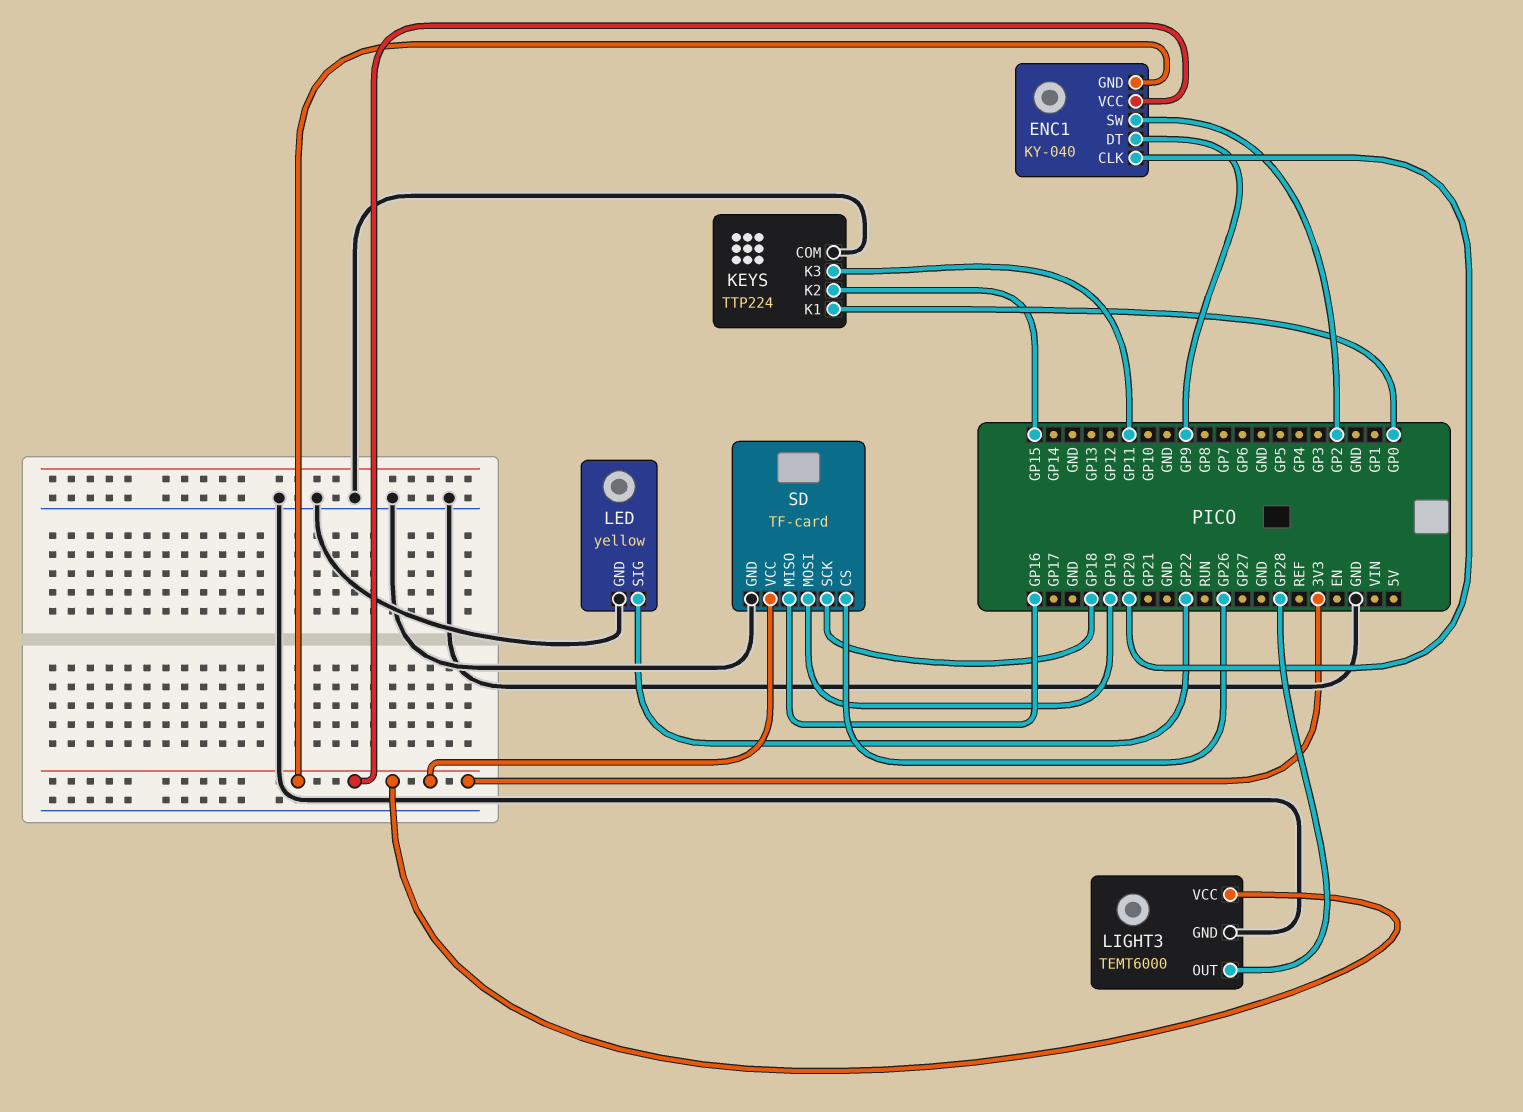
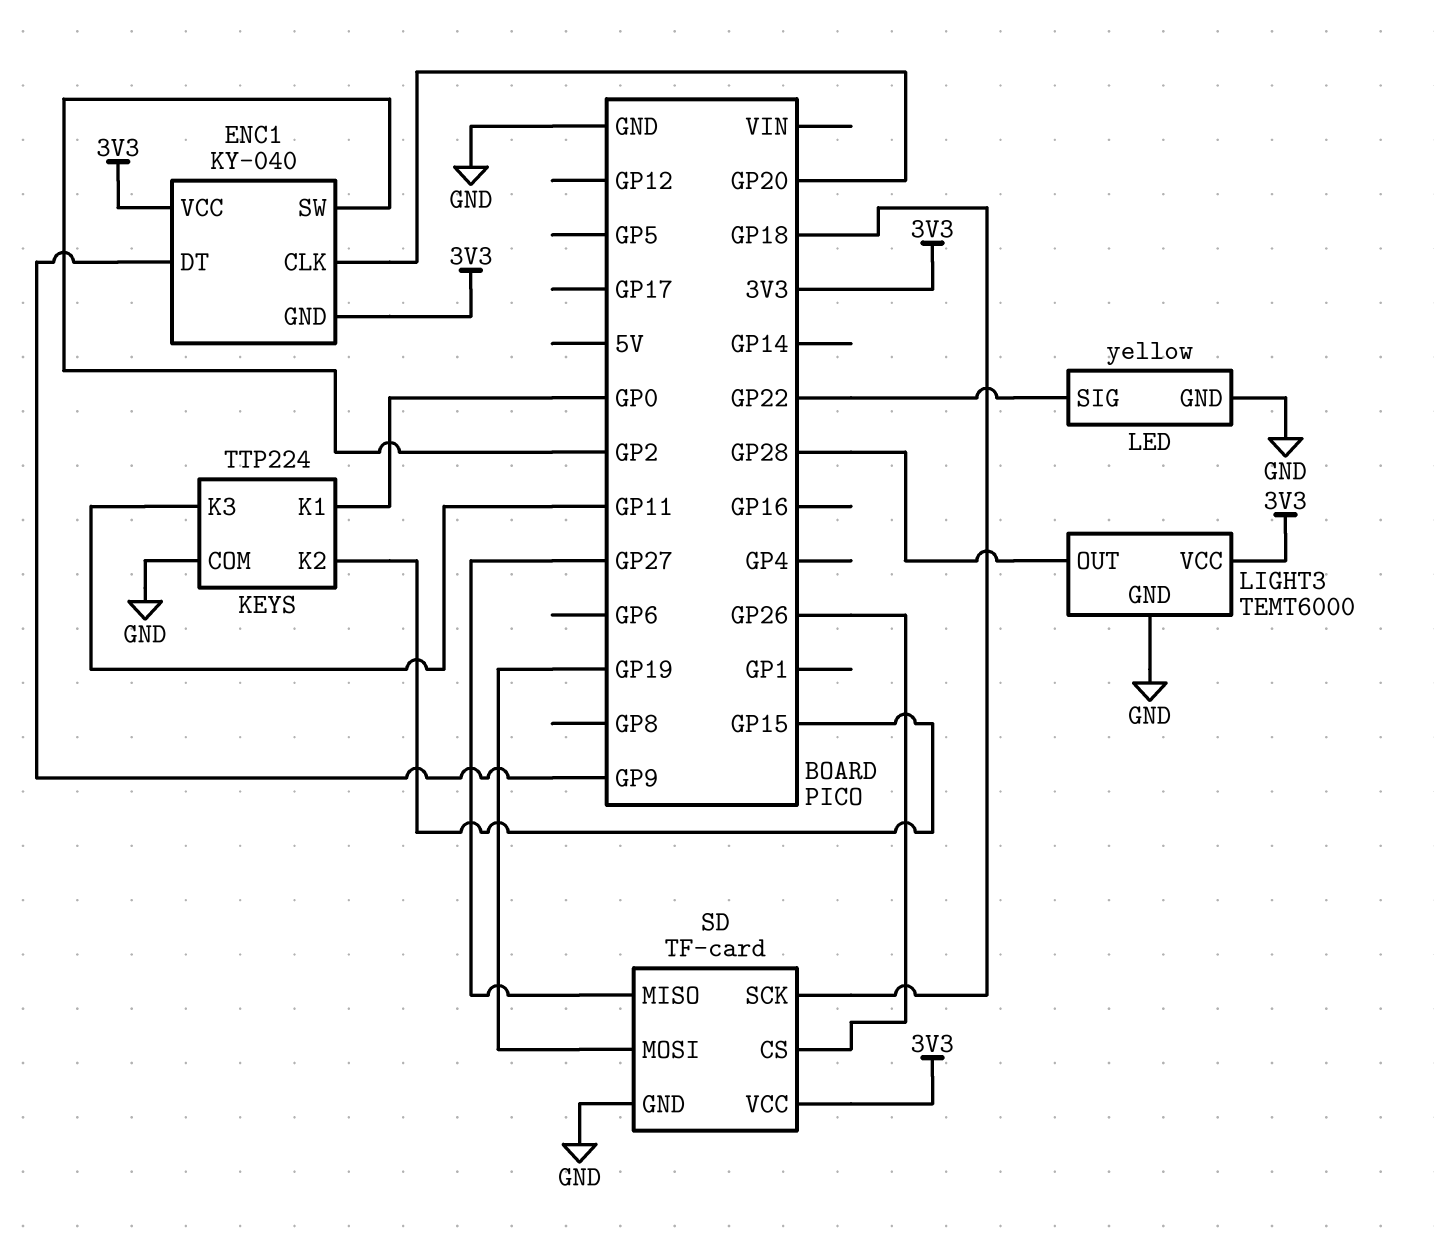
SD pin MISO: GP16 -> GP27

